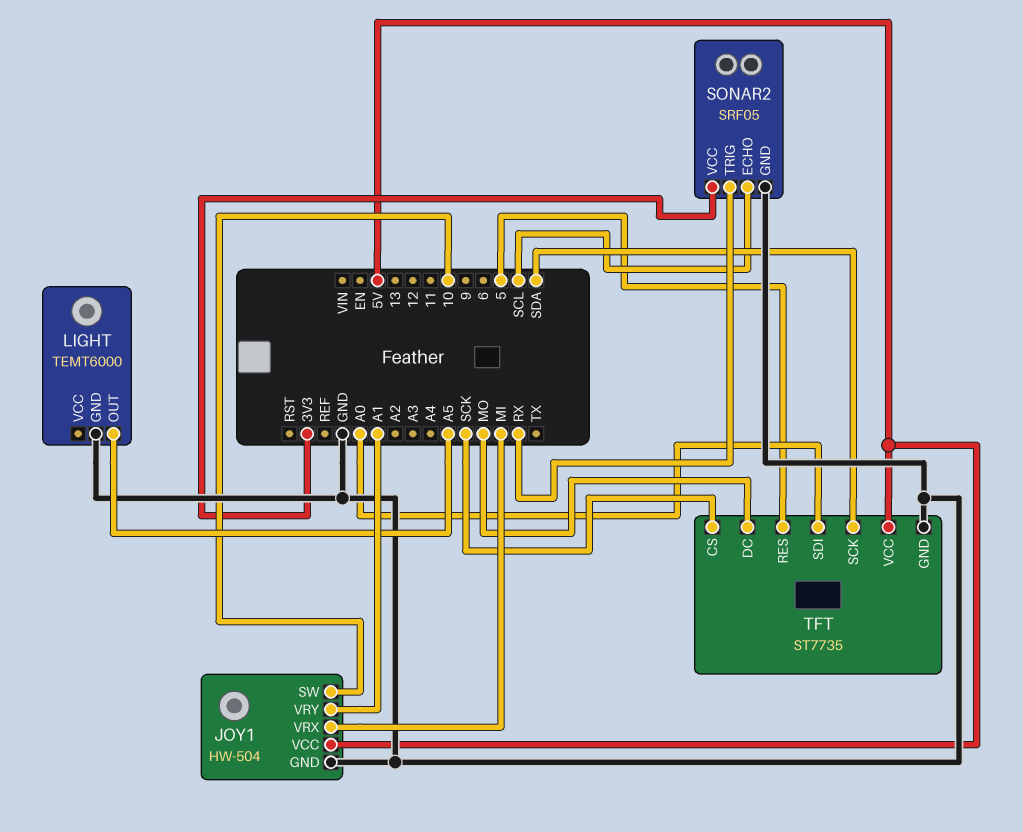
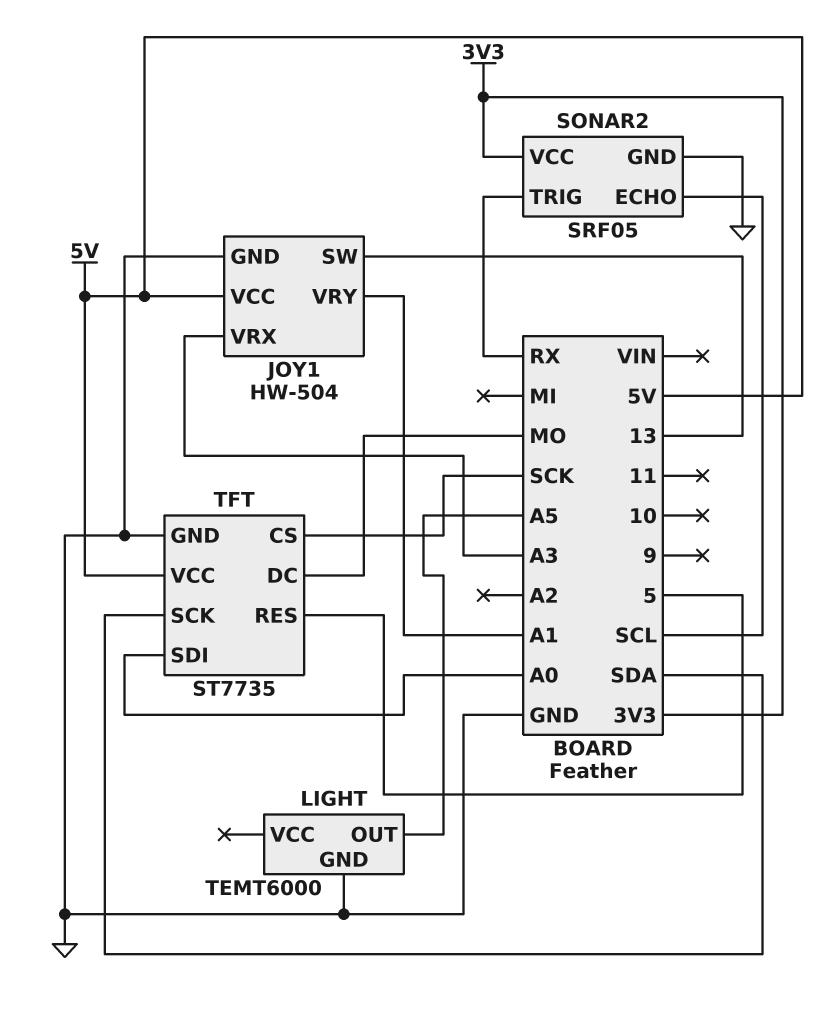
JOY1 pin SW: 10 -> 13
JOY1 pin VRX: MI -> A3

